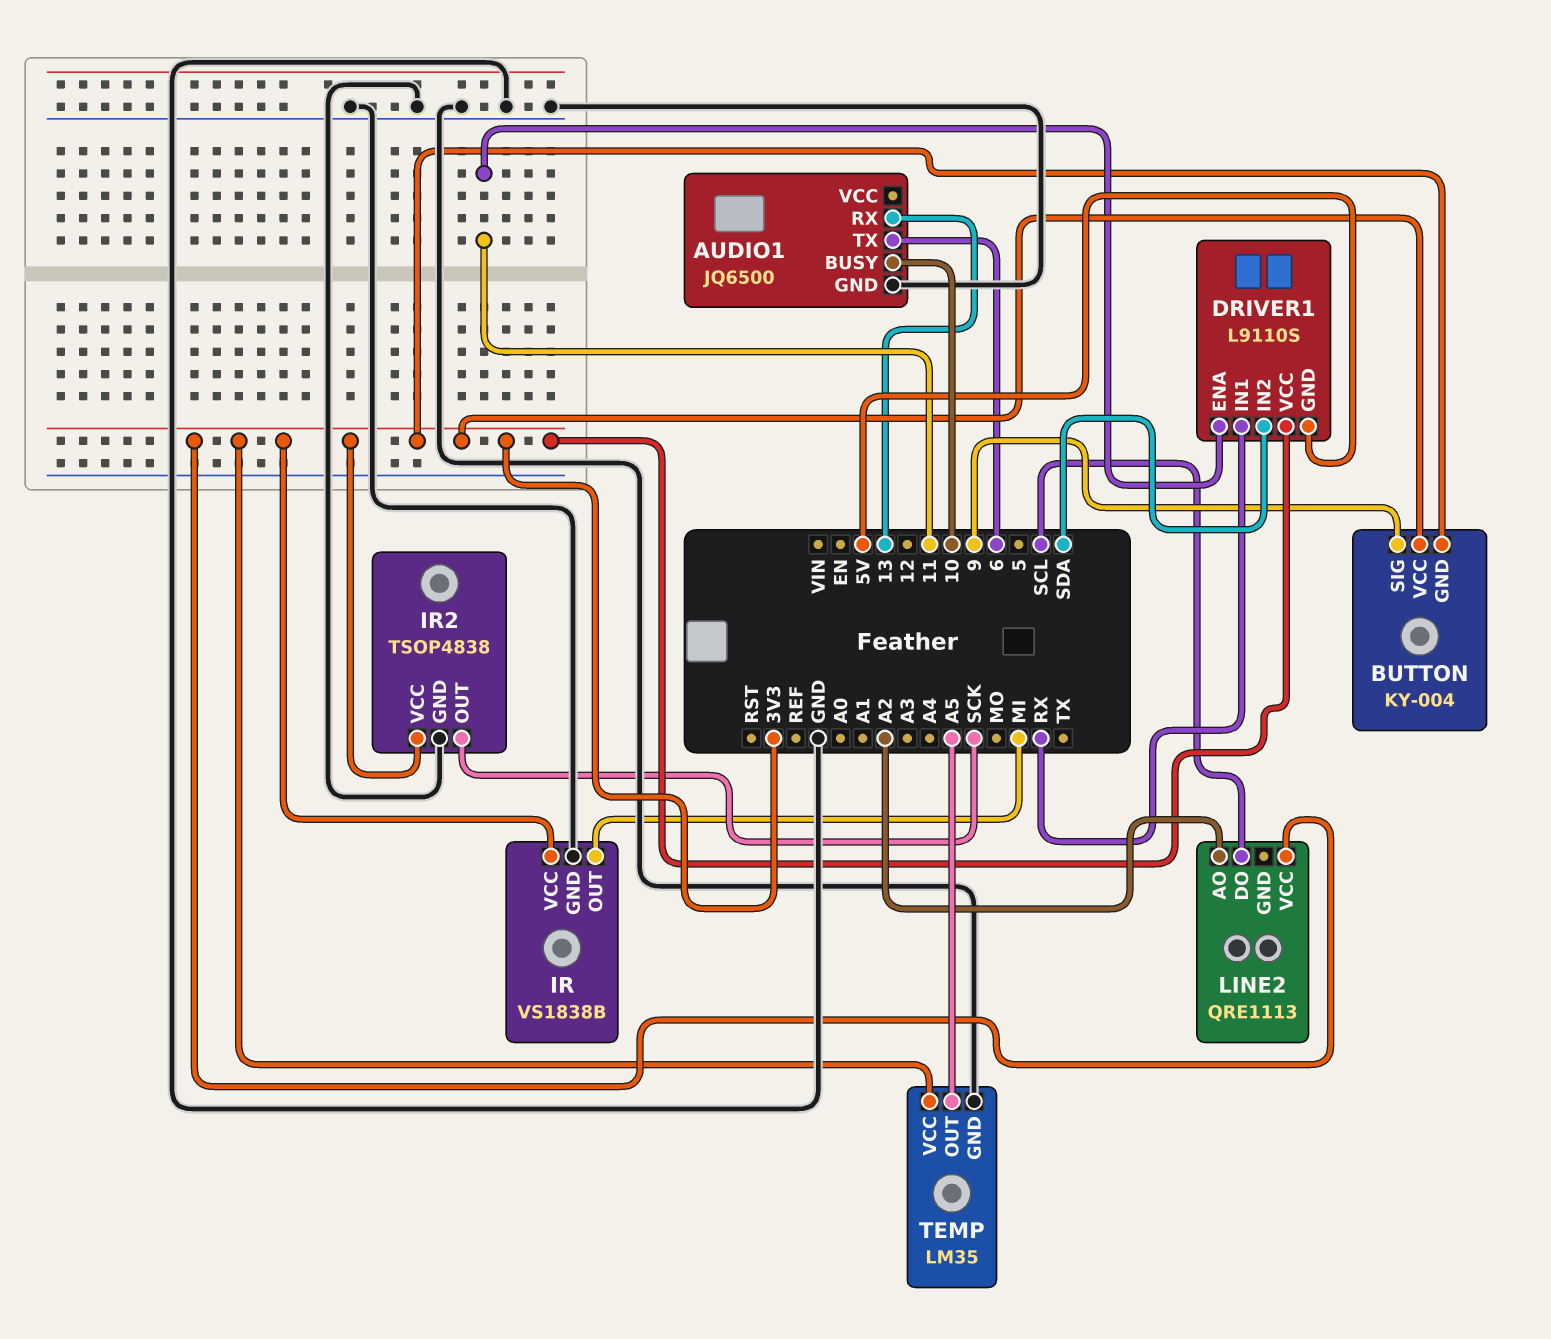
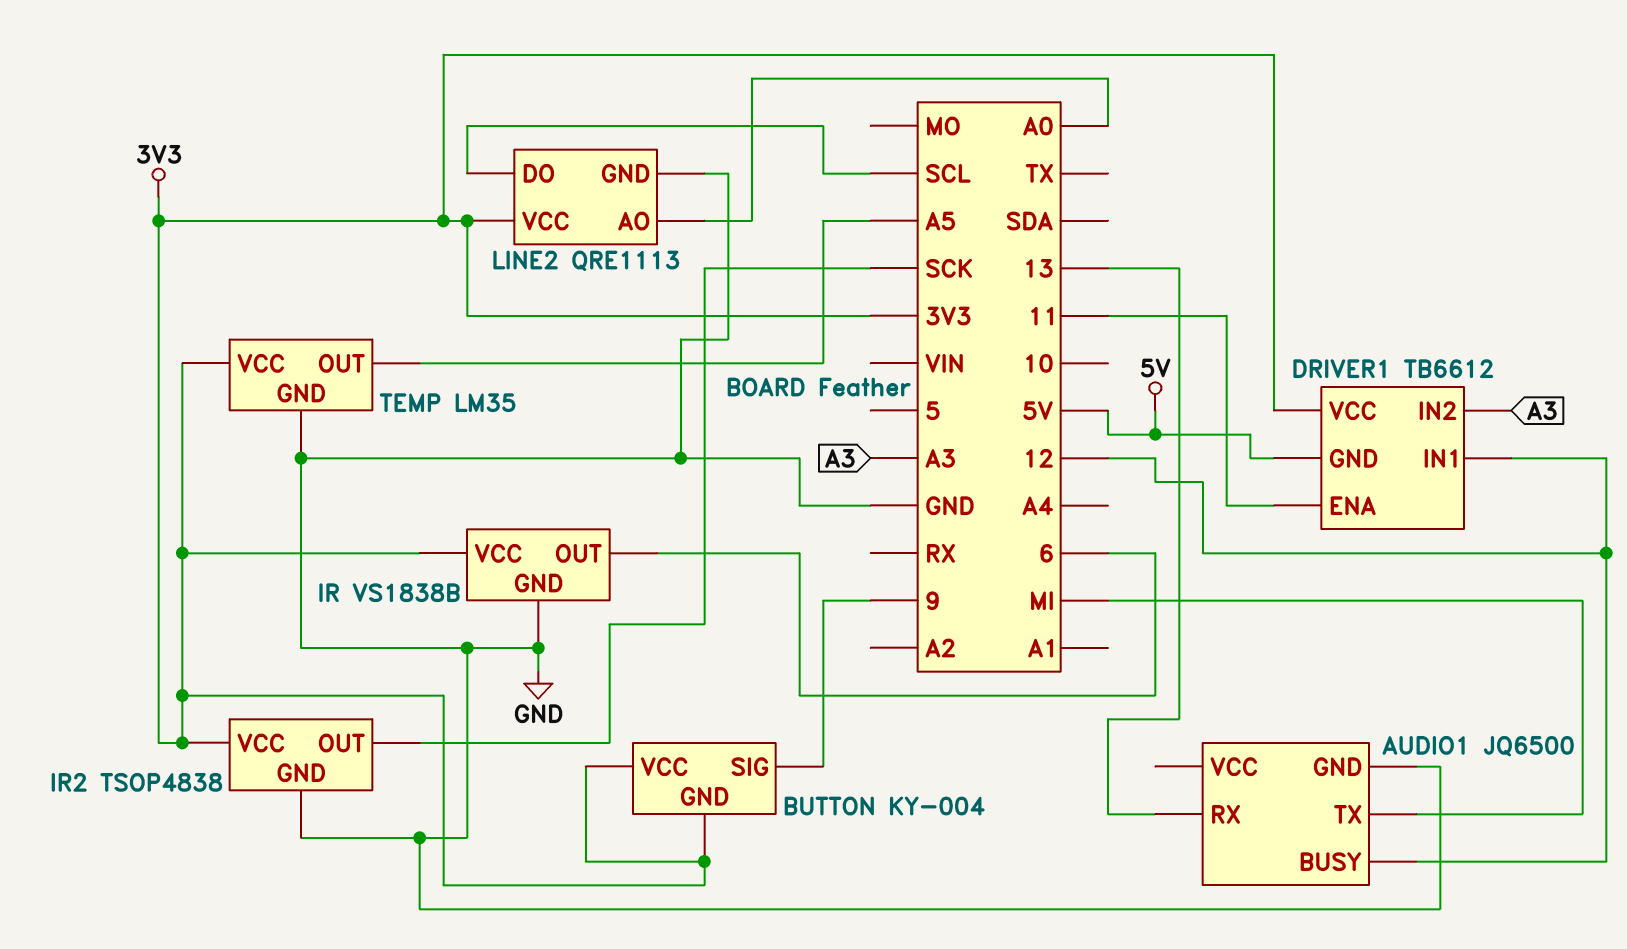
AUDIO1 pin BUSY: 10 -> 12
AUDIO1 pin TX: 6 -> MI
DRIVER1: L9110S -> TB6612
DRIVER1 pin IN1: RX -> 12
DRIVER1 pin IN2: SDA -> A3
IR pin OUT: MI -> 6
LINE2 pin AO: A2 -> A0
LINE2 pin GND: none -> GND

